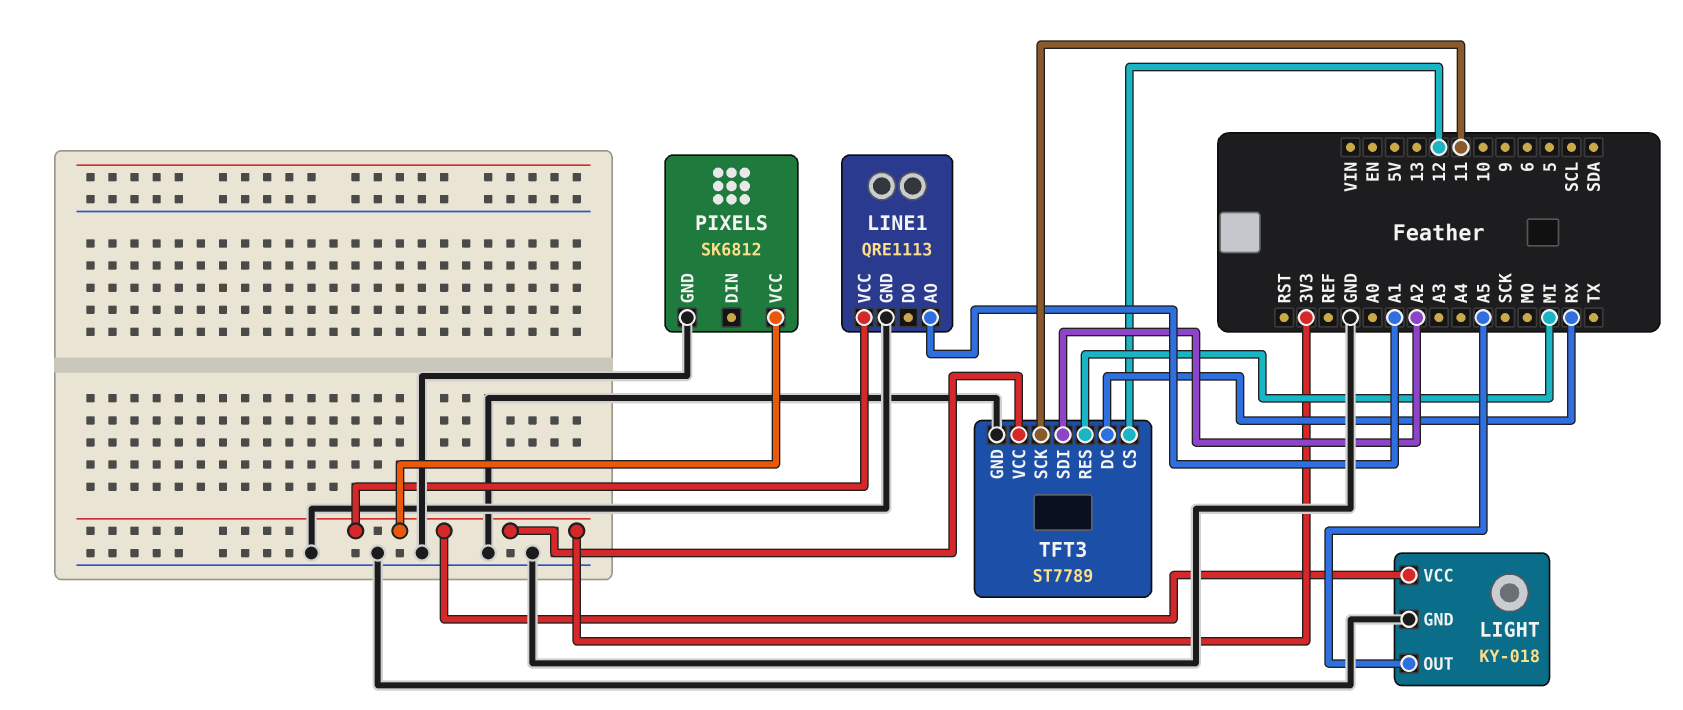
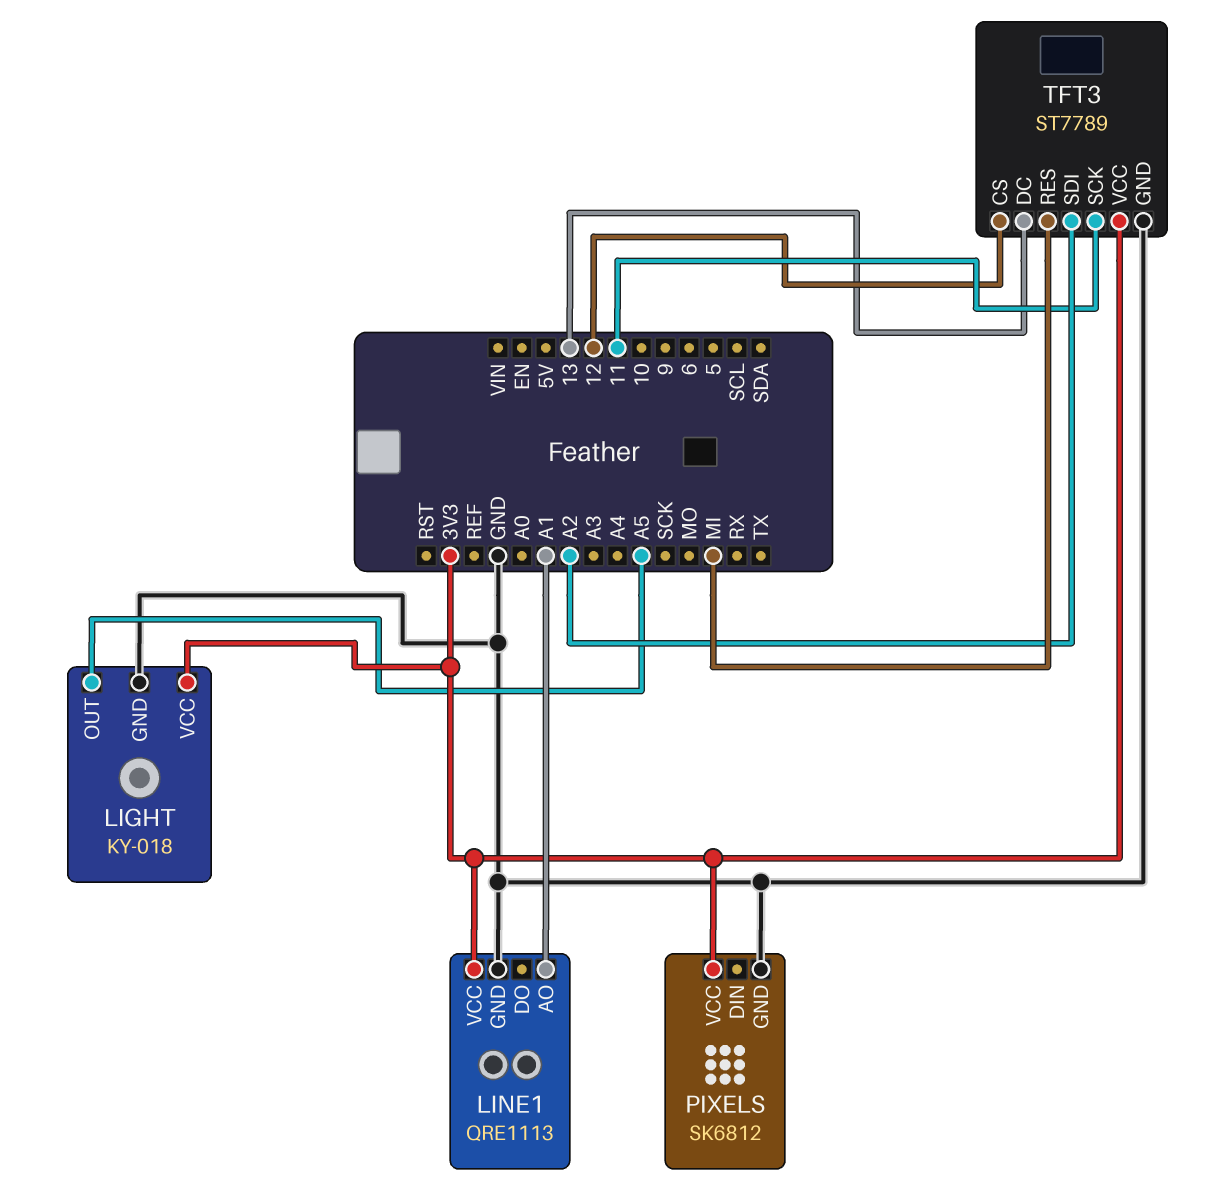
TFT3 pin DC: RX -> 13

